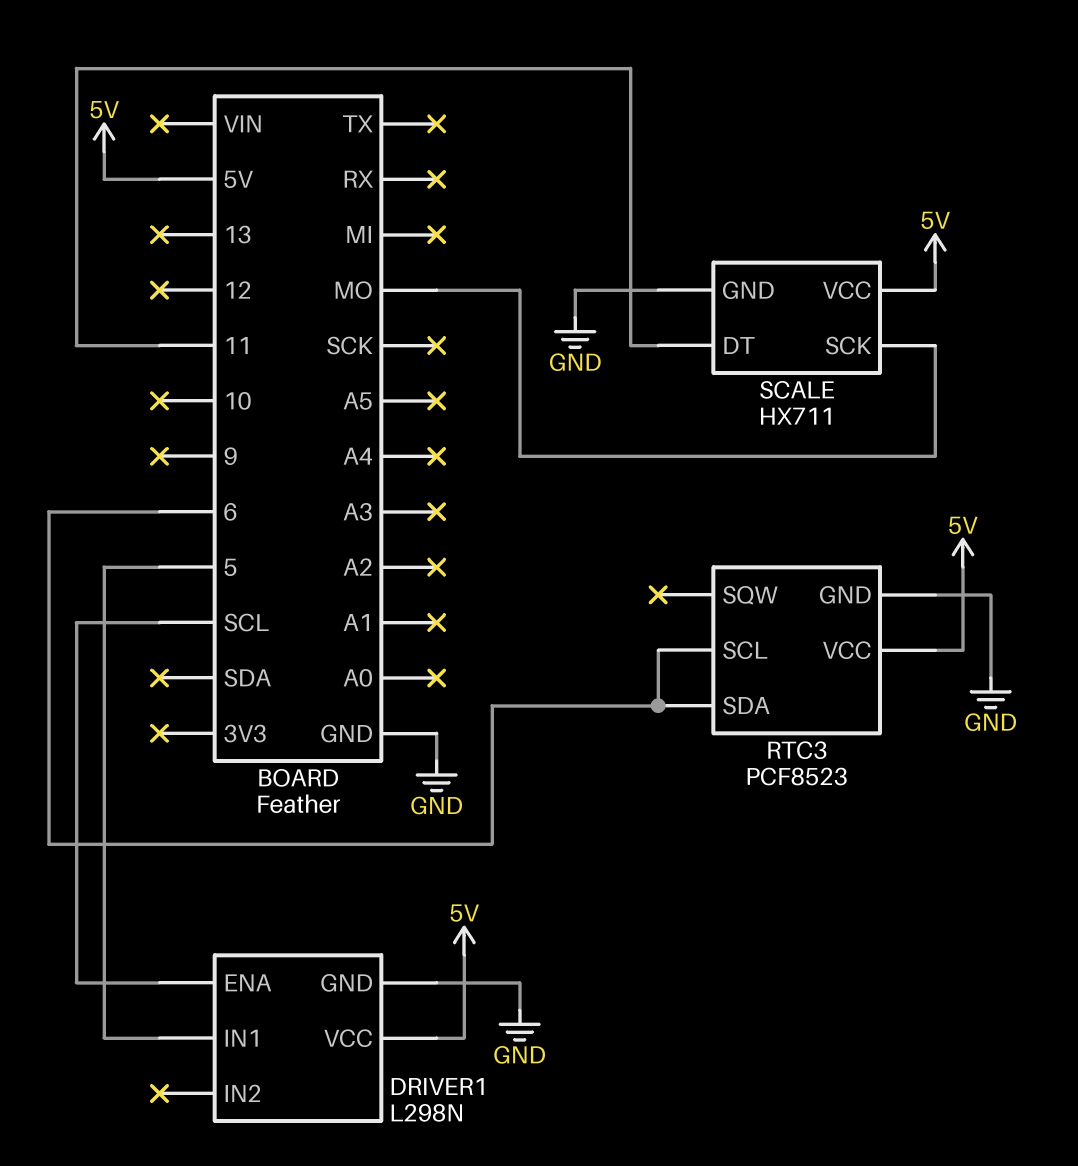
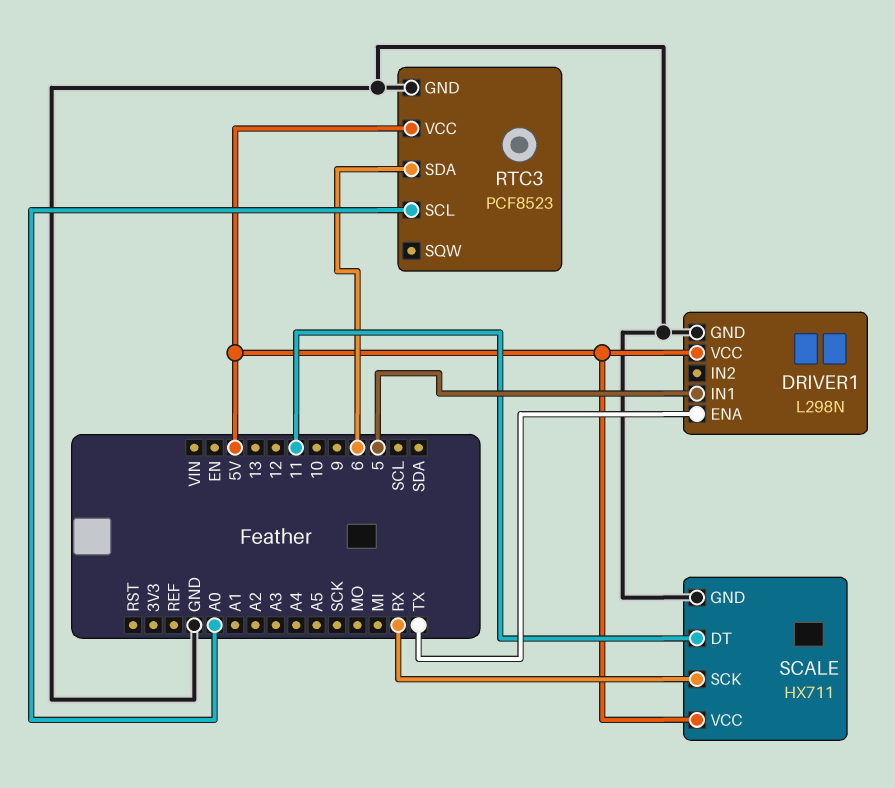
DRIVER1 pin ENA: SCL -> TX
RTC3 pin SCL: 6 -> A0
SCALE pin SCK: MO -> RX

